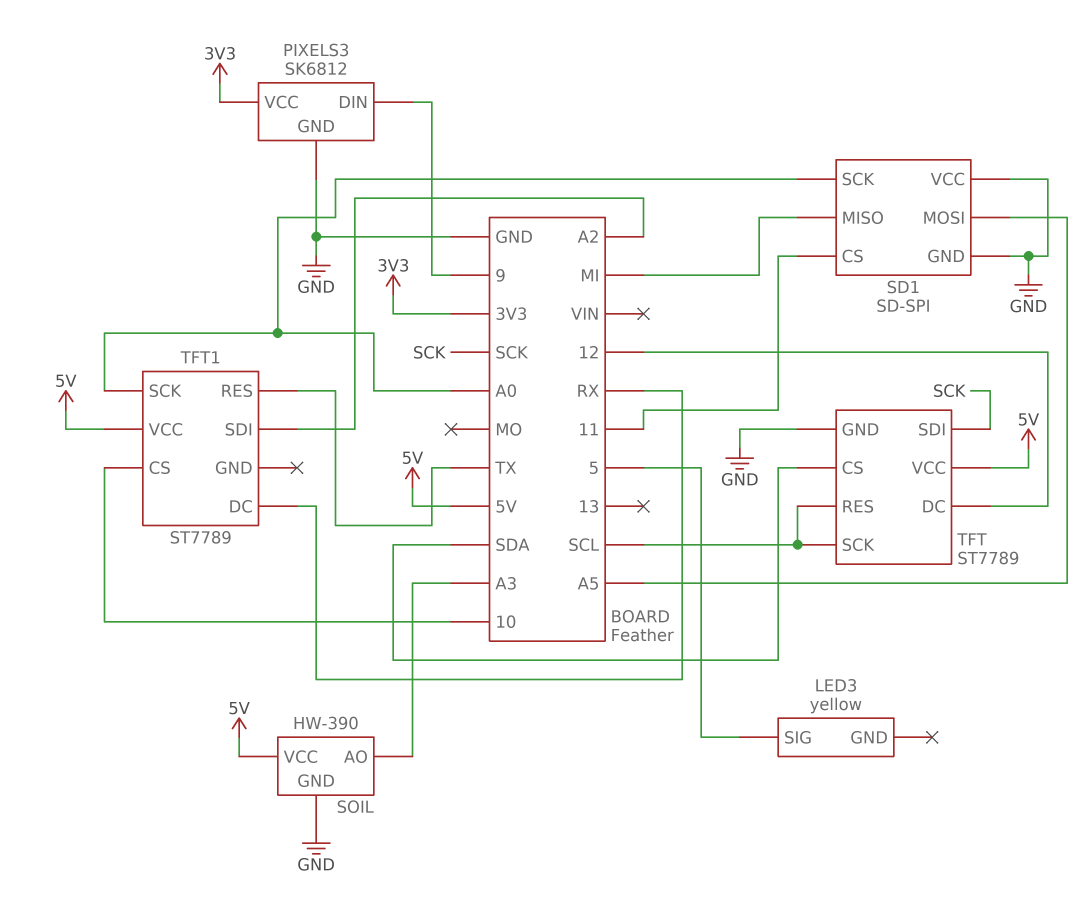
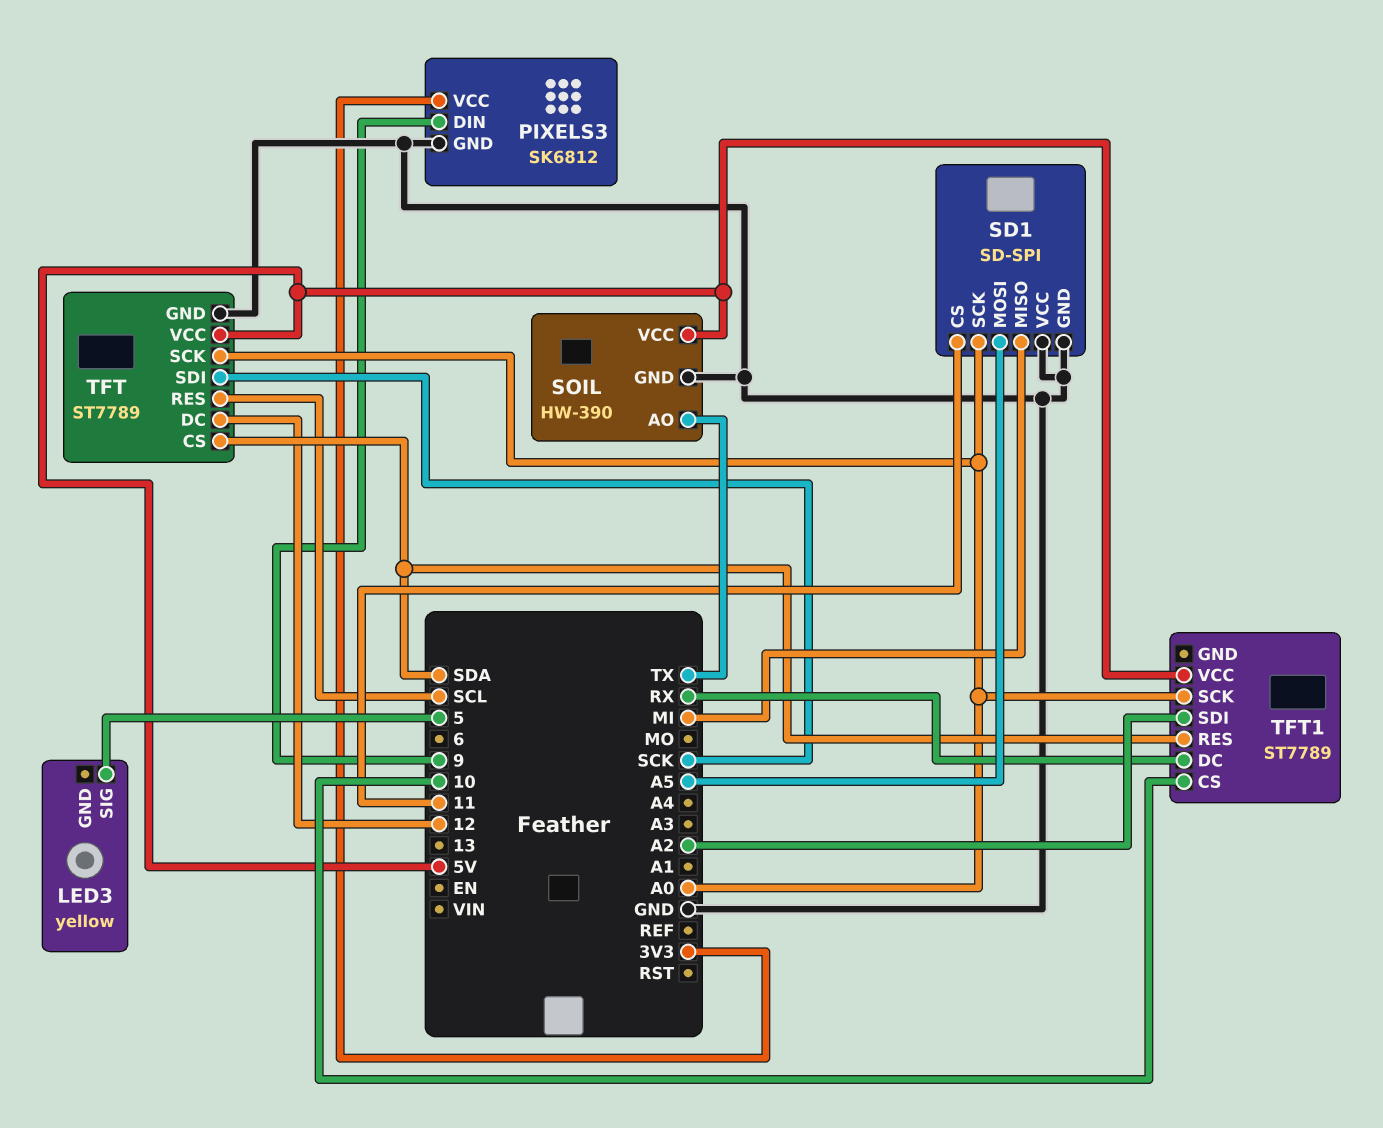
SOIL pin AO: A3 -> TX
TFT pin SCK: SCL -> A0
TFT1 pin RES: TX -> SDA

